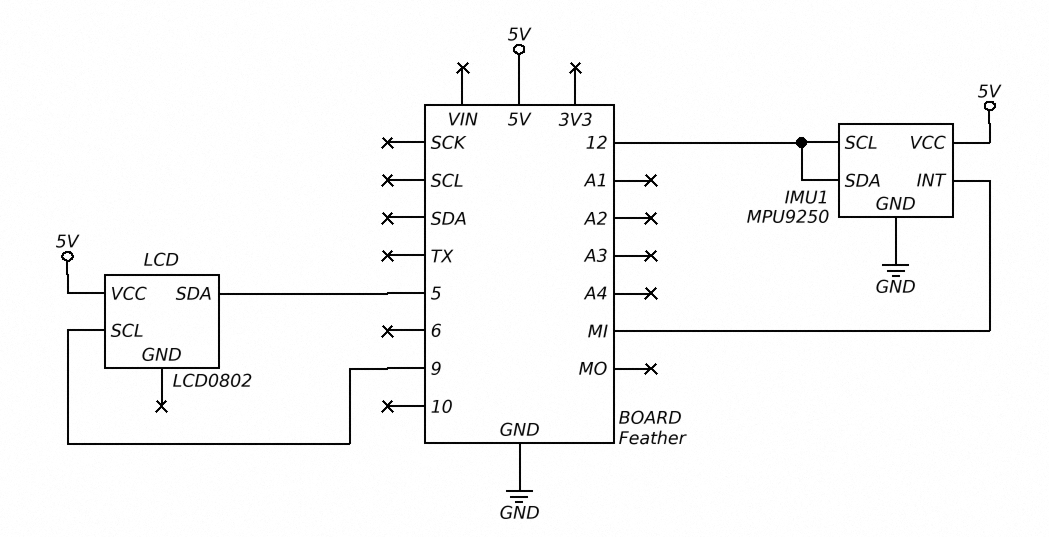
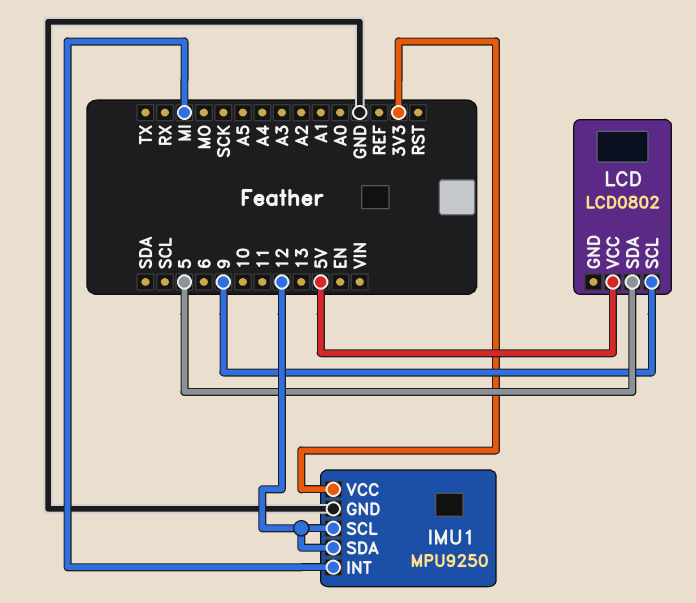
IMU1 pin VCC: 5V -> 3V3

